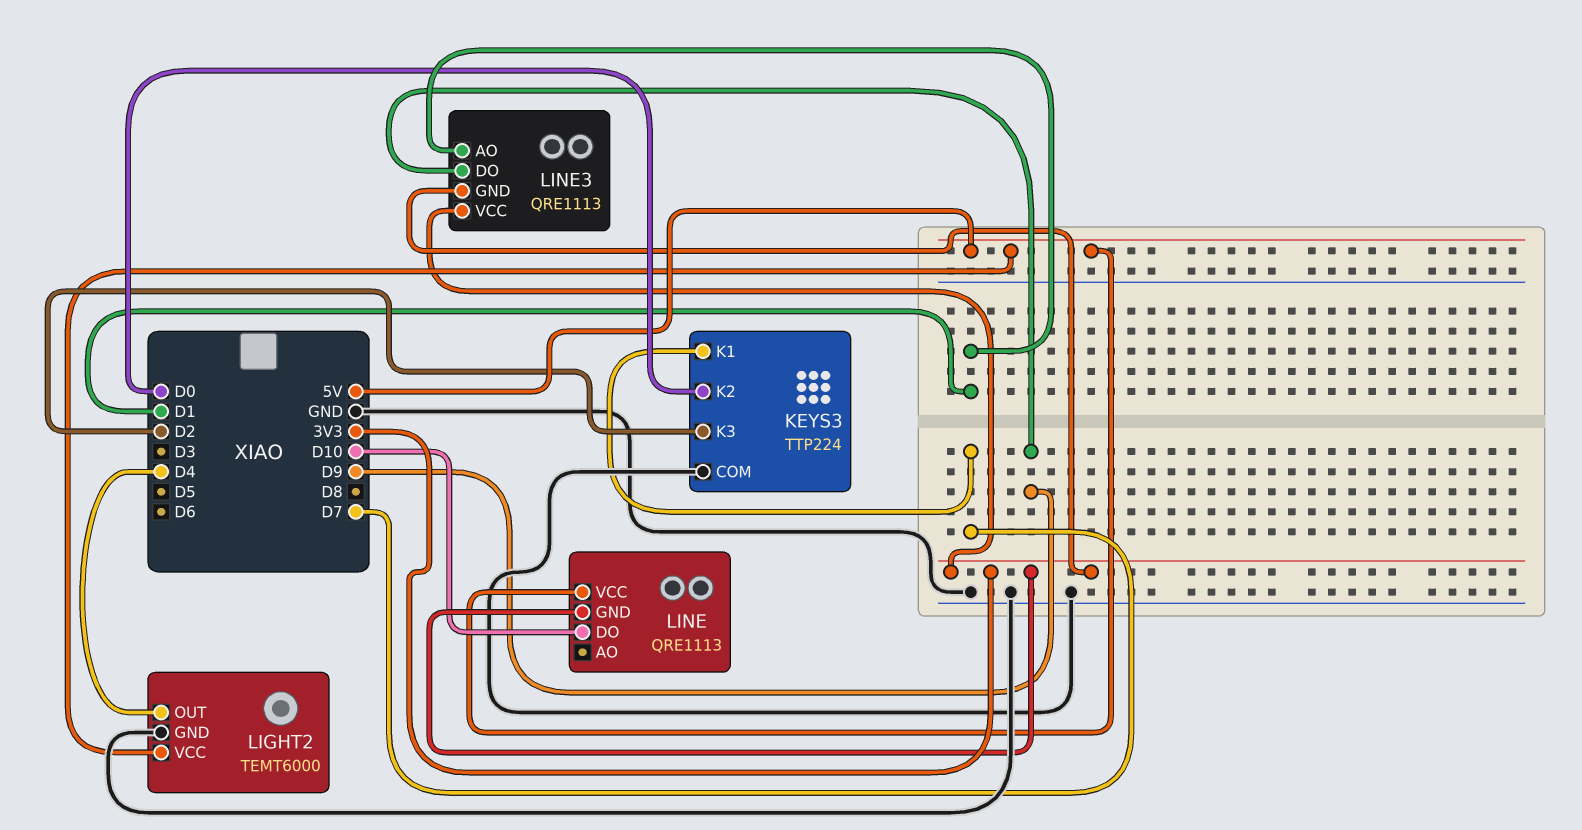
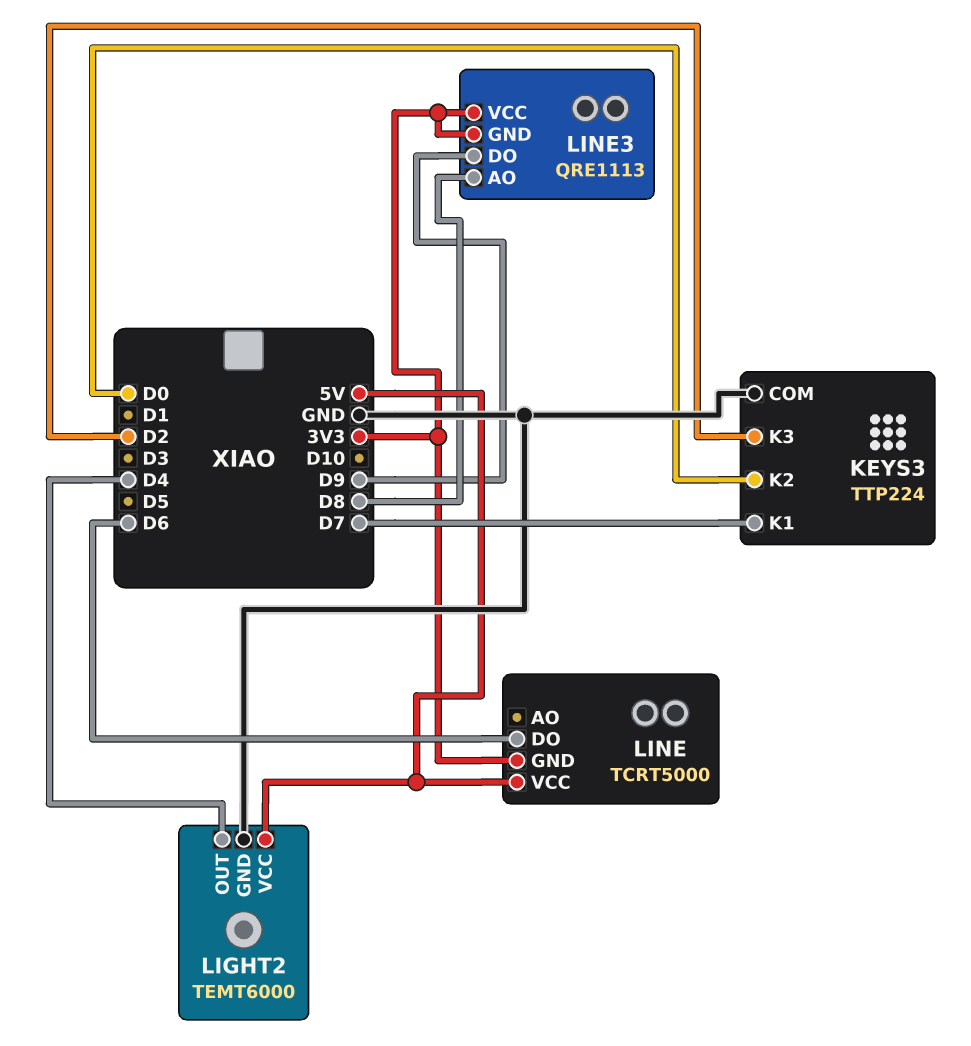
LINE: QRE1113 -> TCRT5000
LINE pin DO: D10 -> D6
LINE3 pin AO: D1 -> D8

